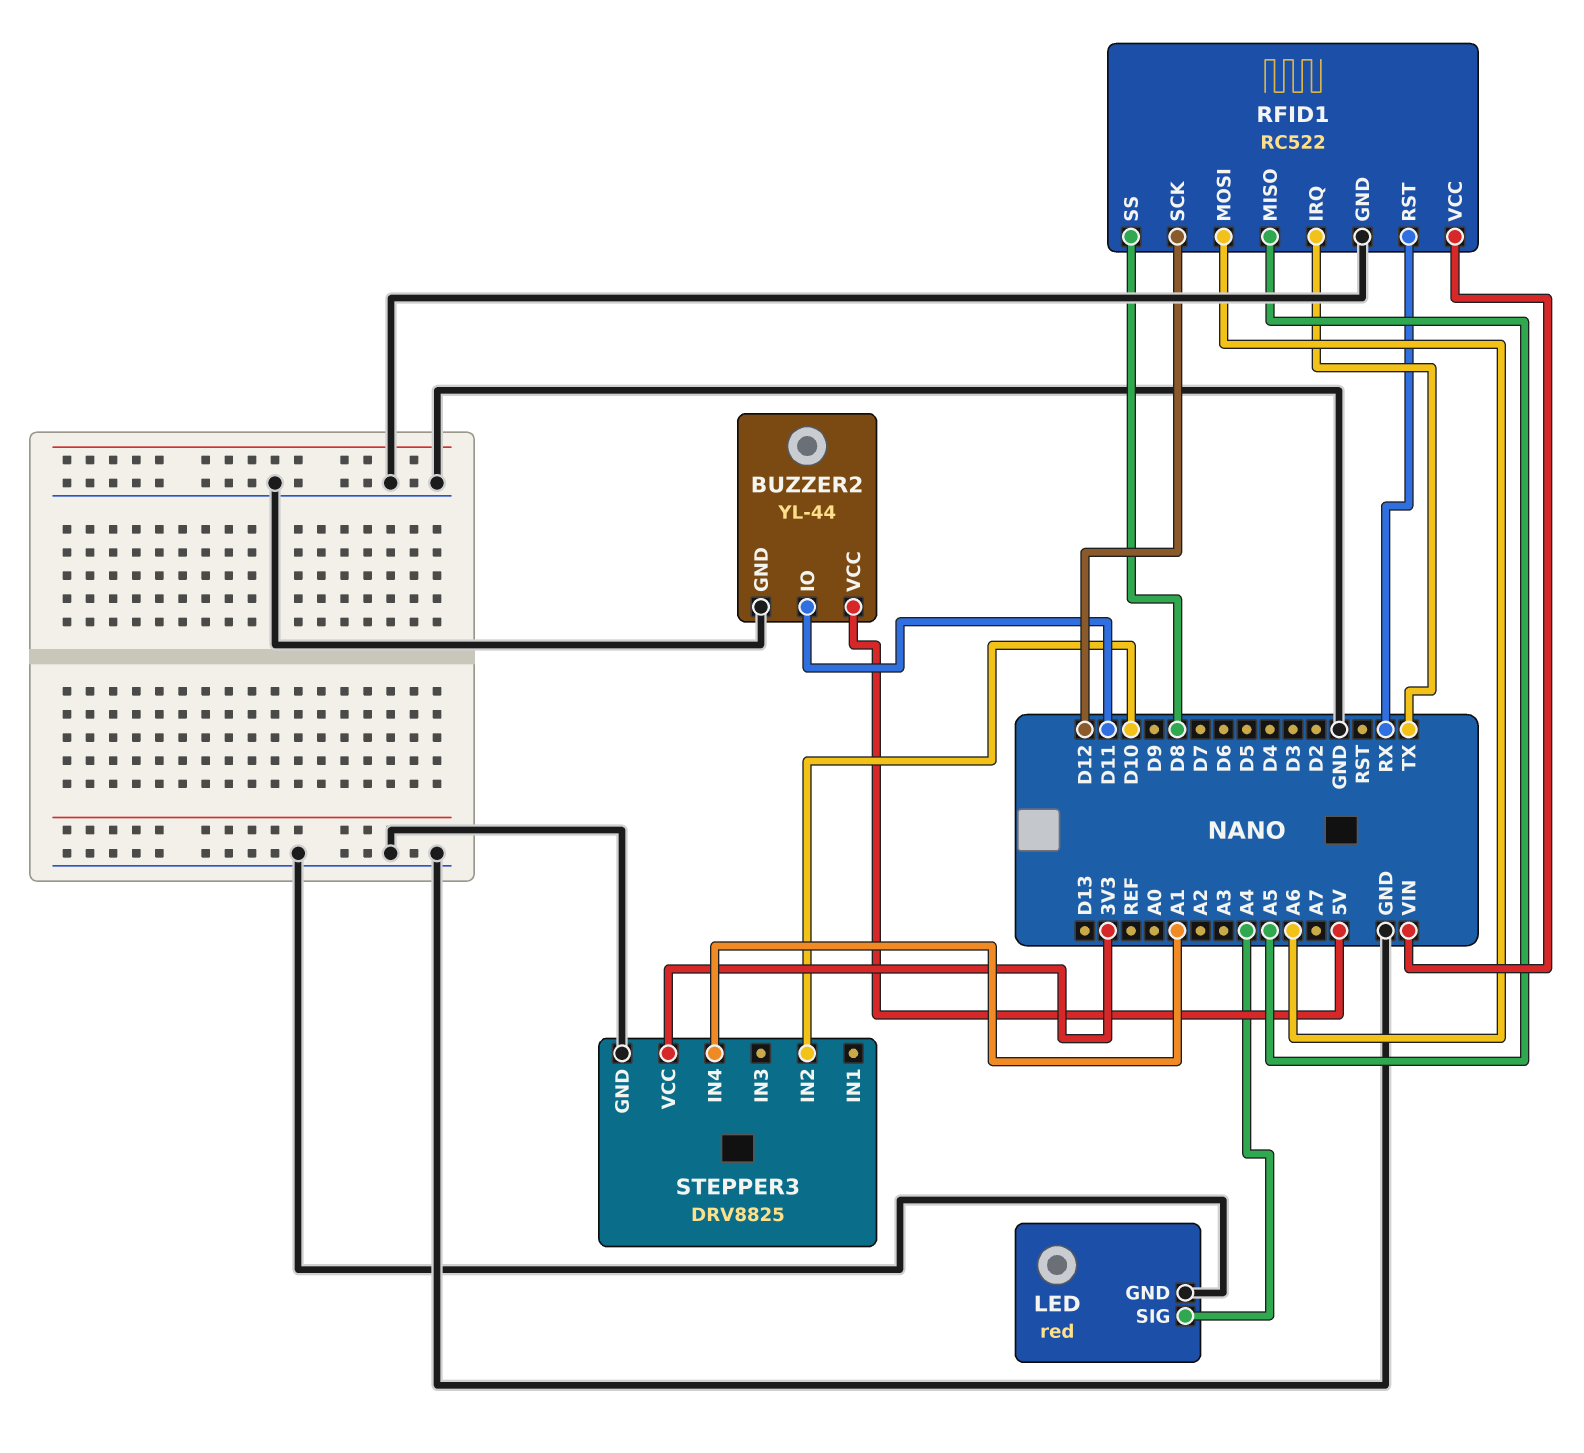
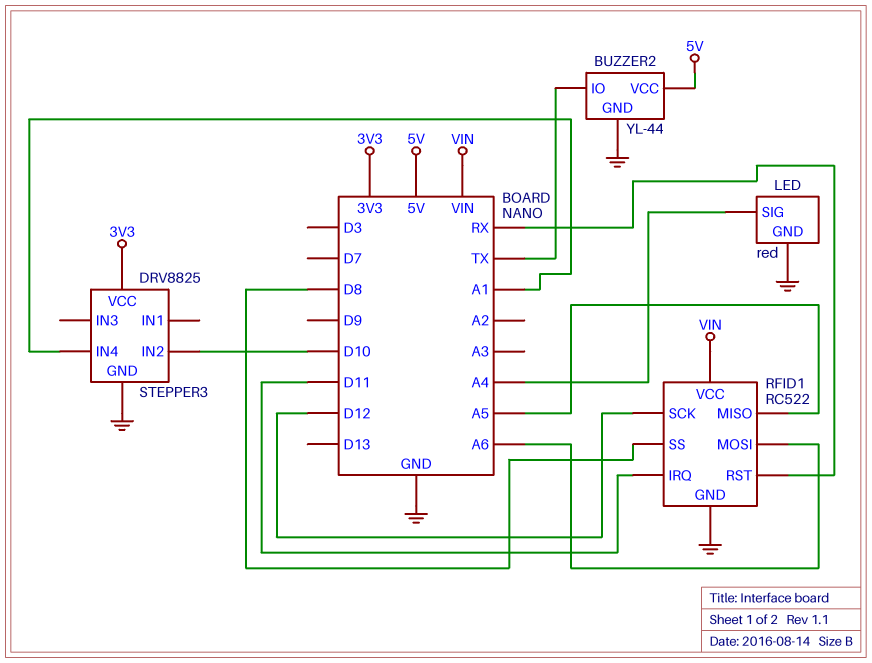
BUZZER2 pin IO: D11 -> TX
RFID1 pin IRQ: TX -> D11

